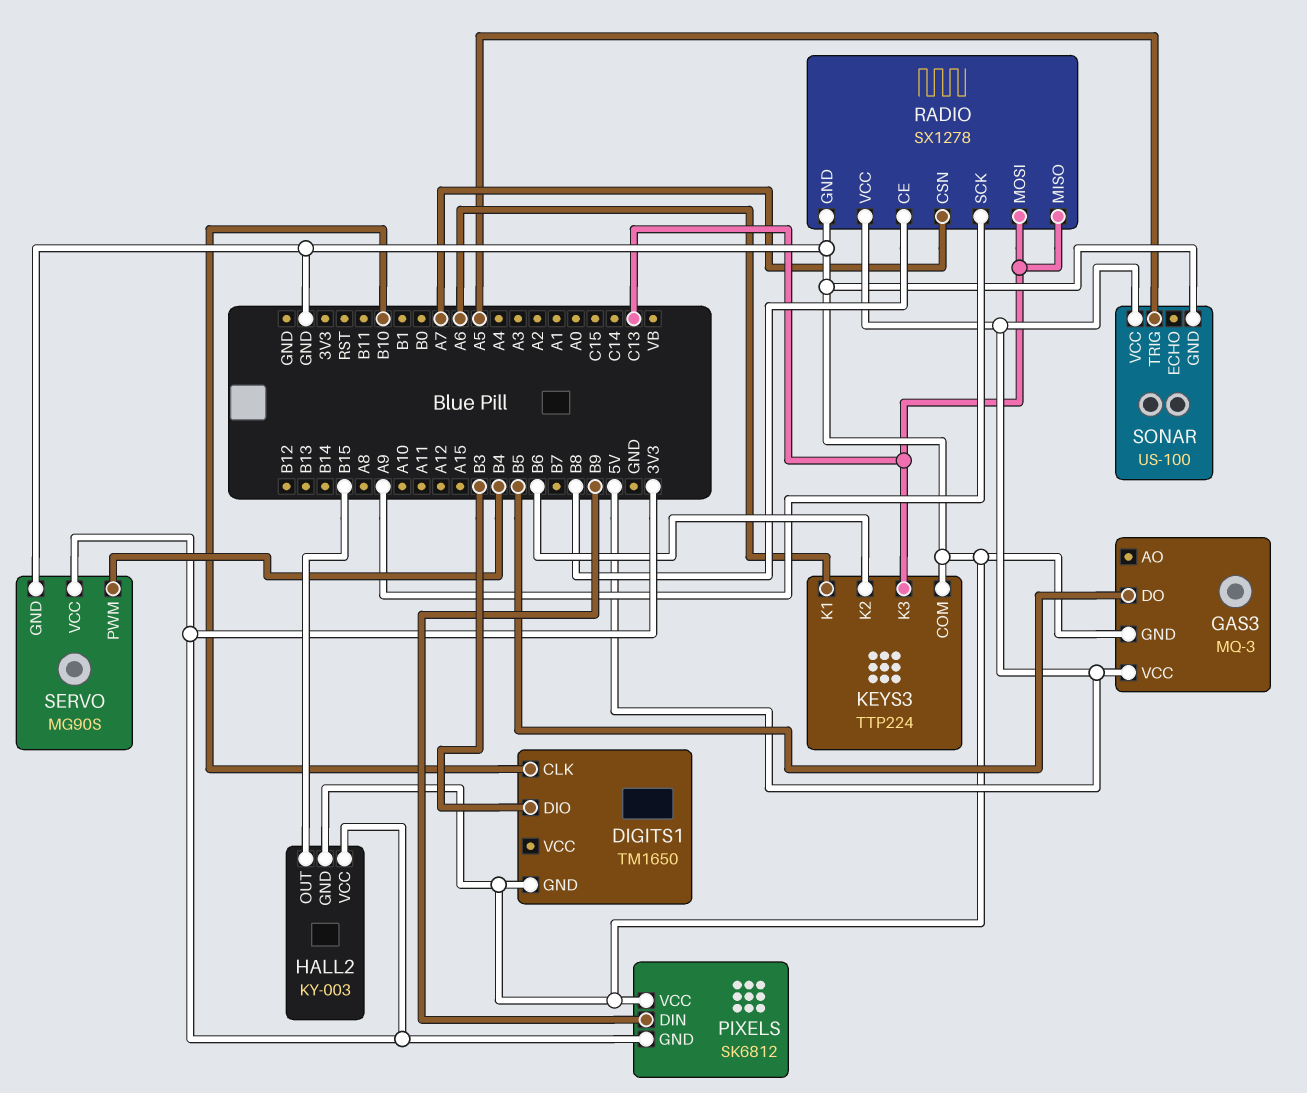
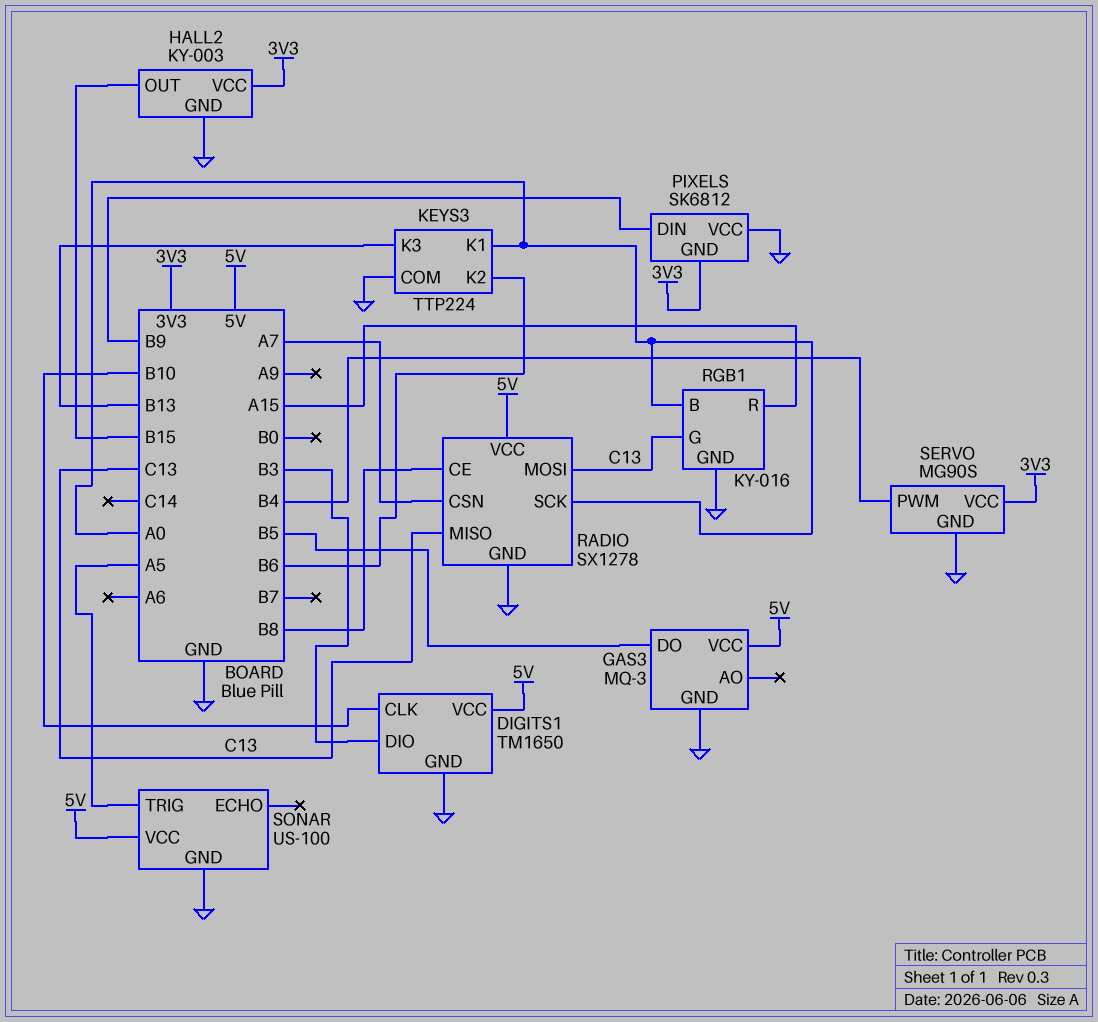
DIGITS1 pin VCC: none -> 5V
KEYS3 pin K1: A6 -> A0
KEYS3 pin K3: C13 -> B13
RADIO pin SCK: A9 -> A0
RGB1: none -> KY-016
RGB1 pin B: none -> A0
RGB1 pin G: none -> C13
RGB1 pin GND: none -> GND
RGB1 pin R: none -> A15

